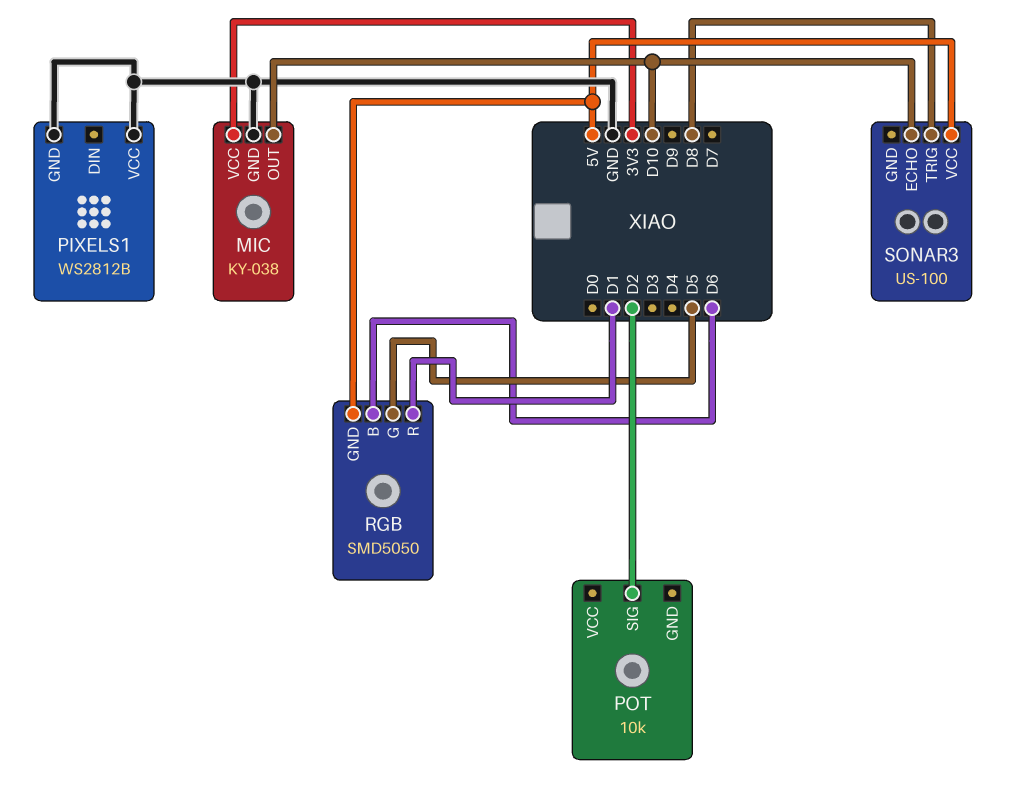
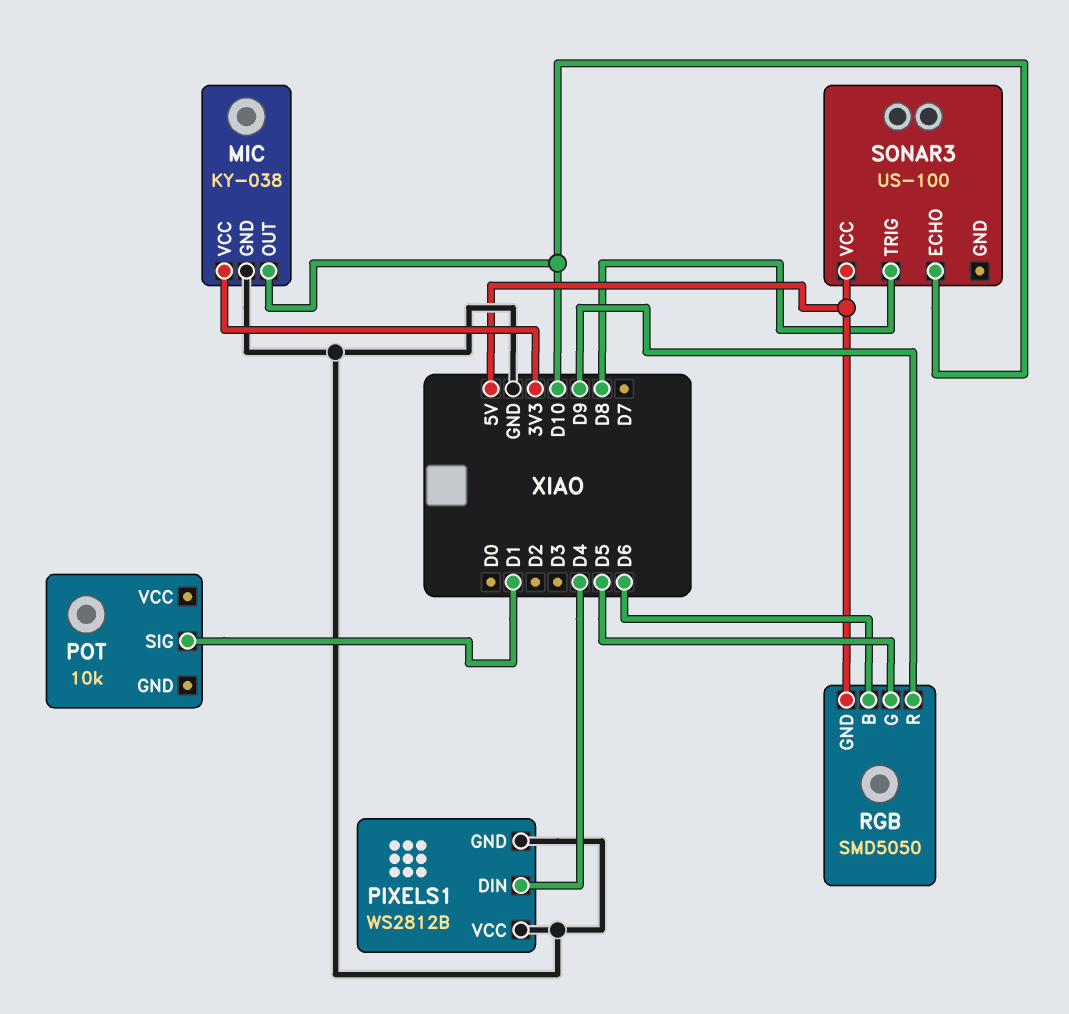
PIXELS1 pin DIN: none -> D4
POT pin SIG: D2 -> D1
RGB pin R: D1 -> D9

